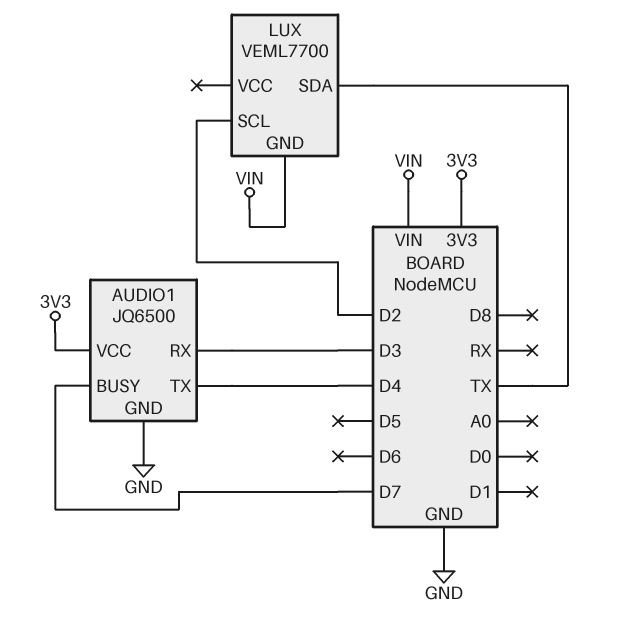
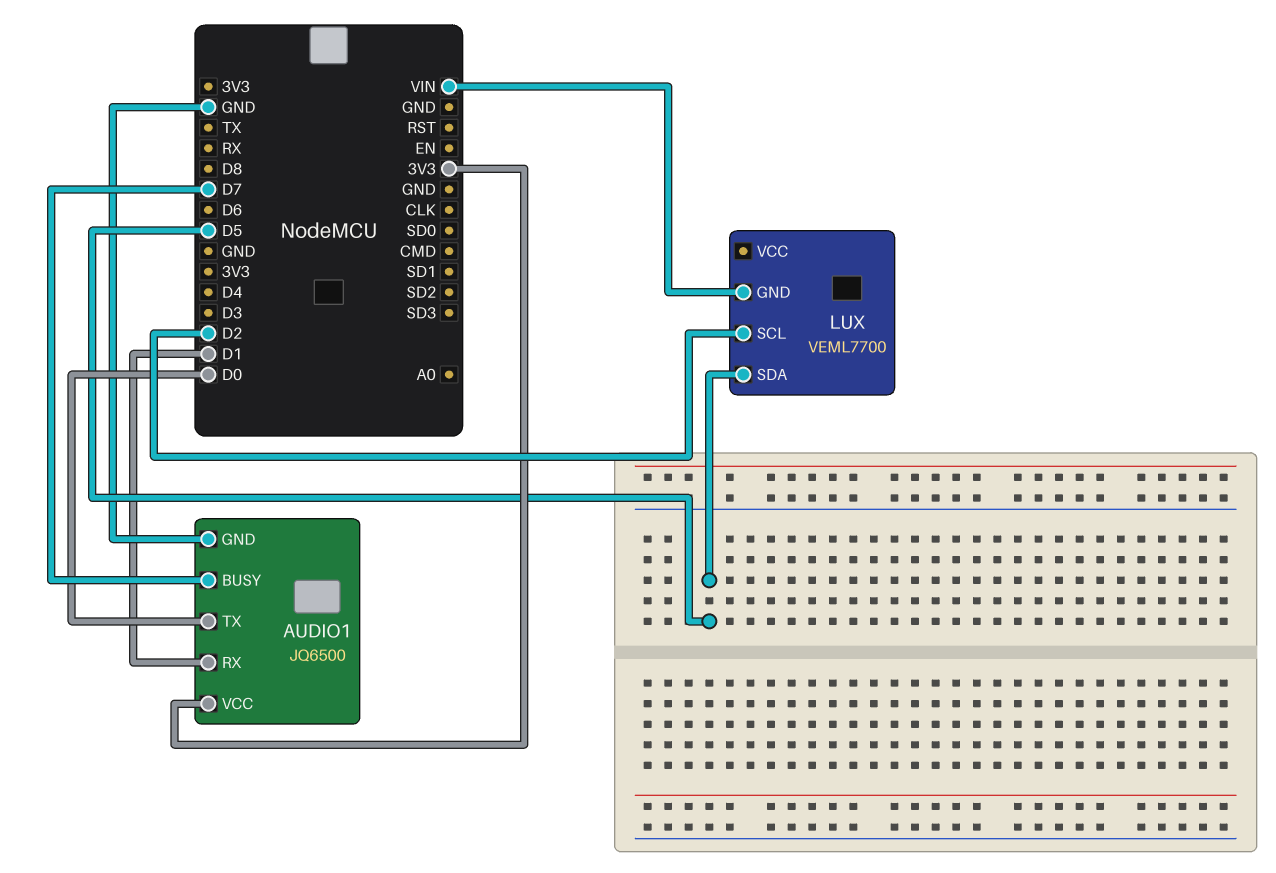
AUDIO1 pin RX: D3 -> D1
AUDIO1 pin TX: D4 -> D0
LUX pin SDA: TX -> D5

